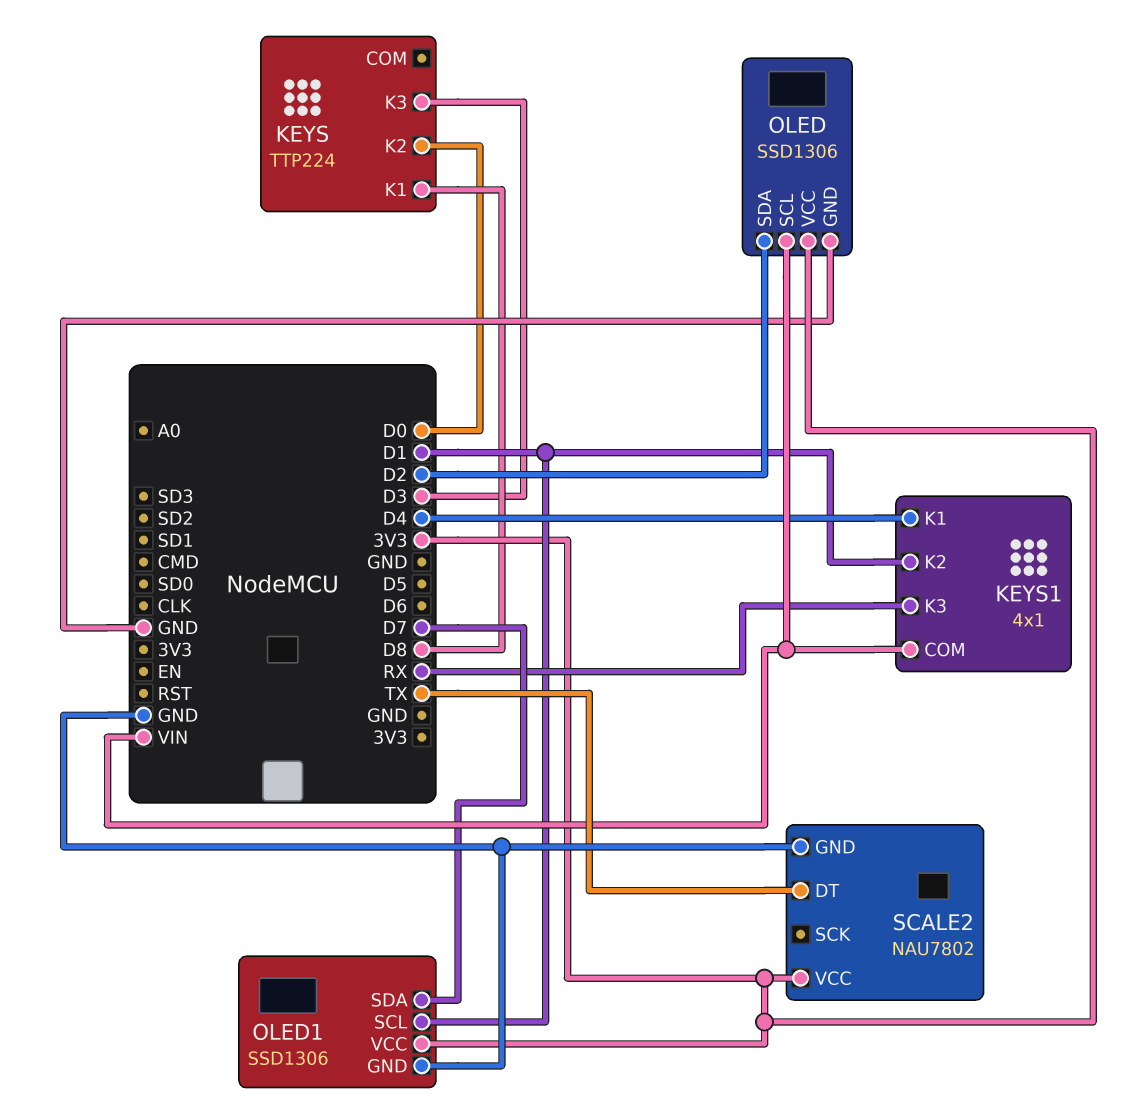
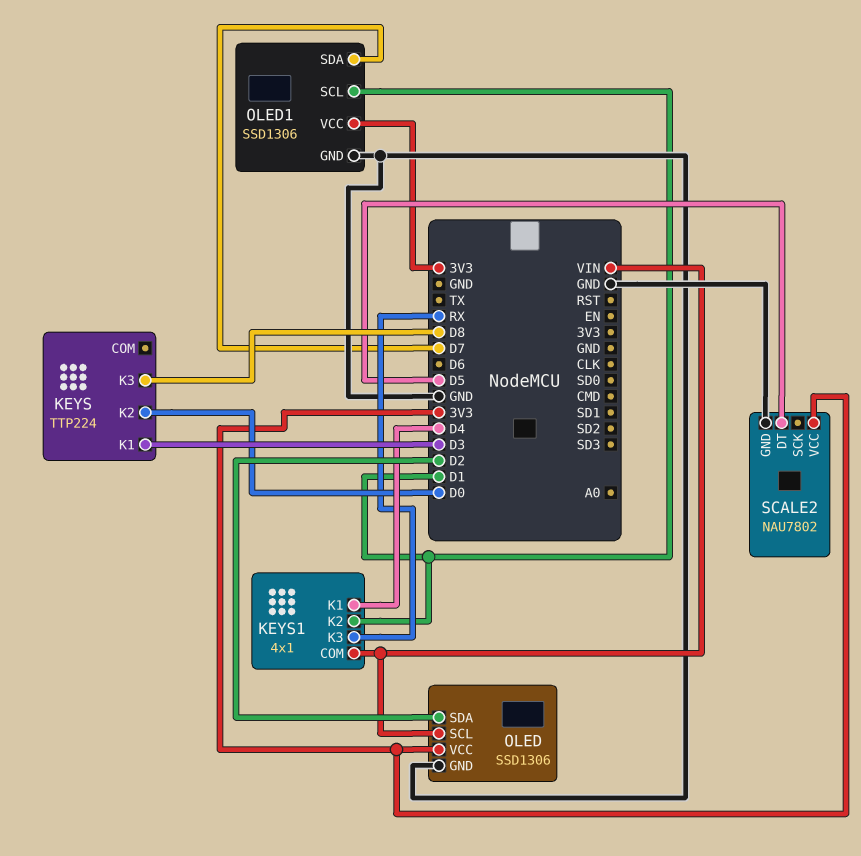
KEYS pin K1: D8 -> D3
KEYS pin K3: D3 -> D8
SCALE2 pin DT: TX -> D5

